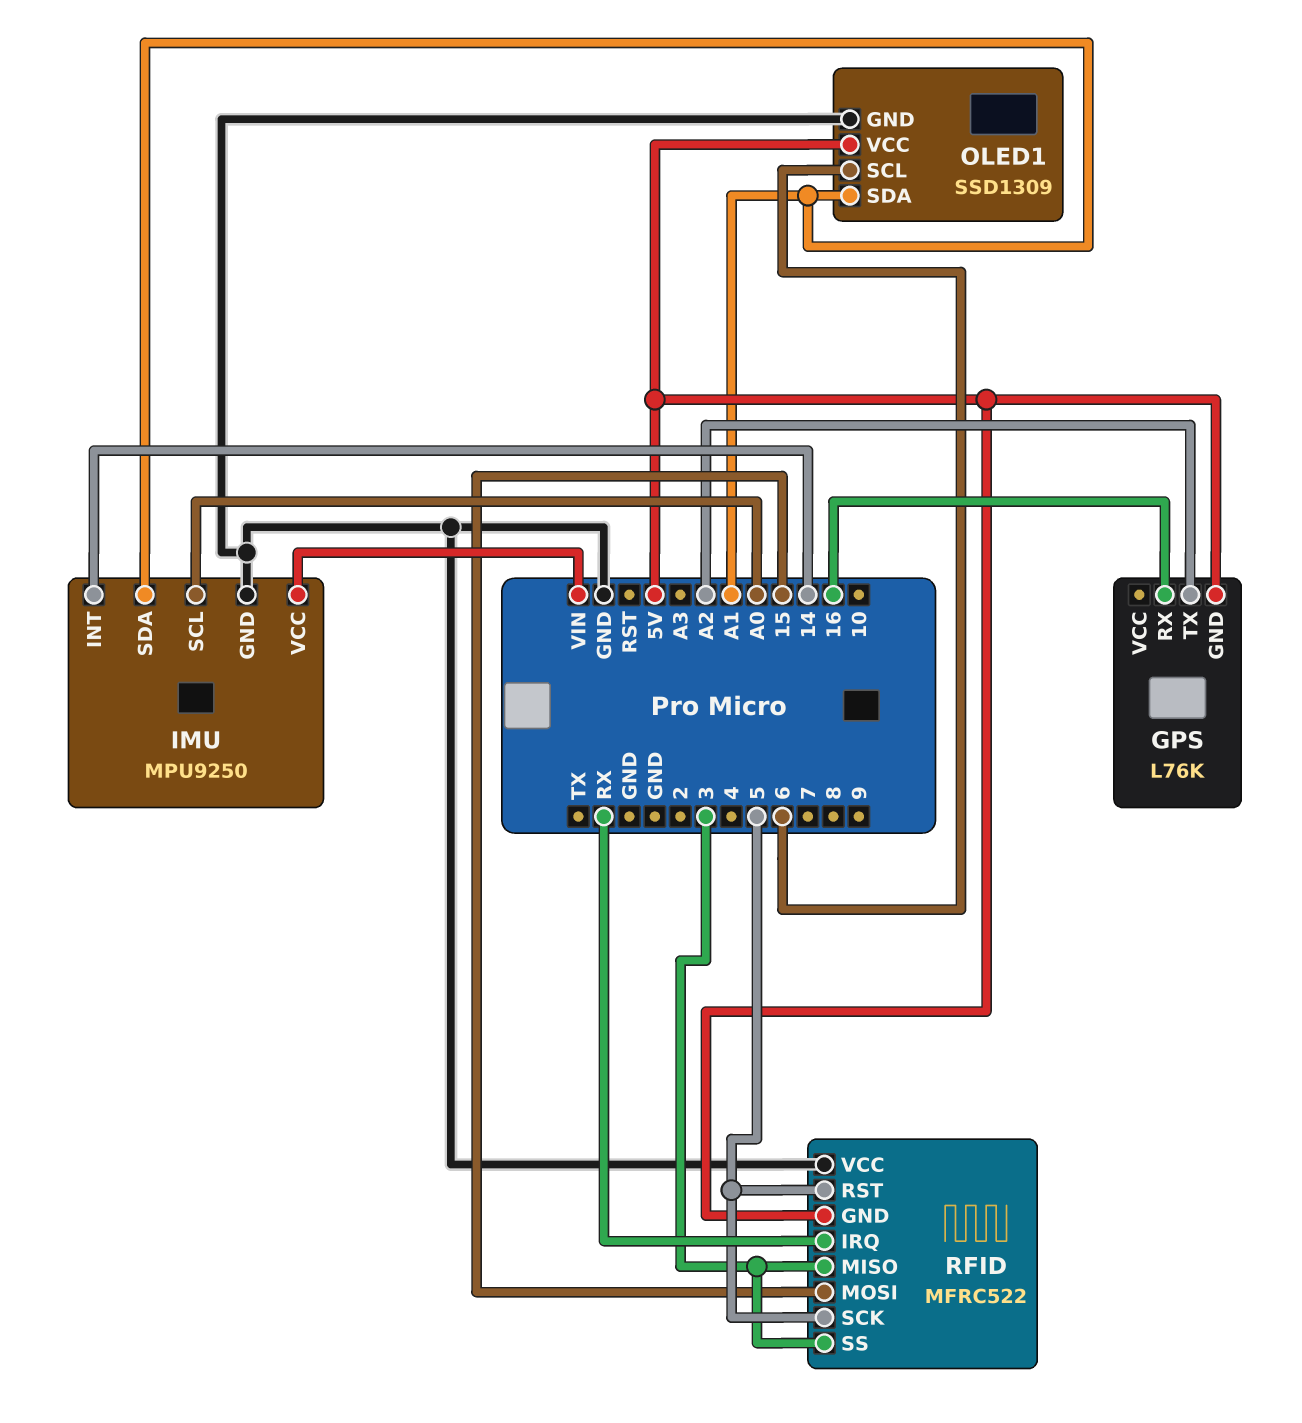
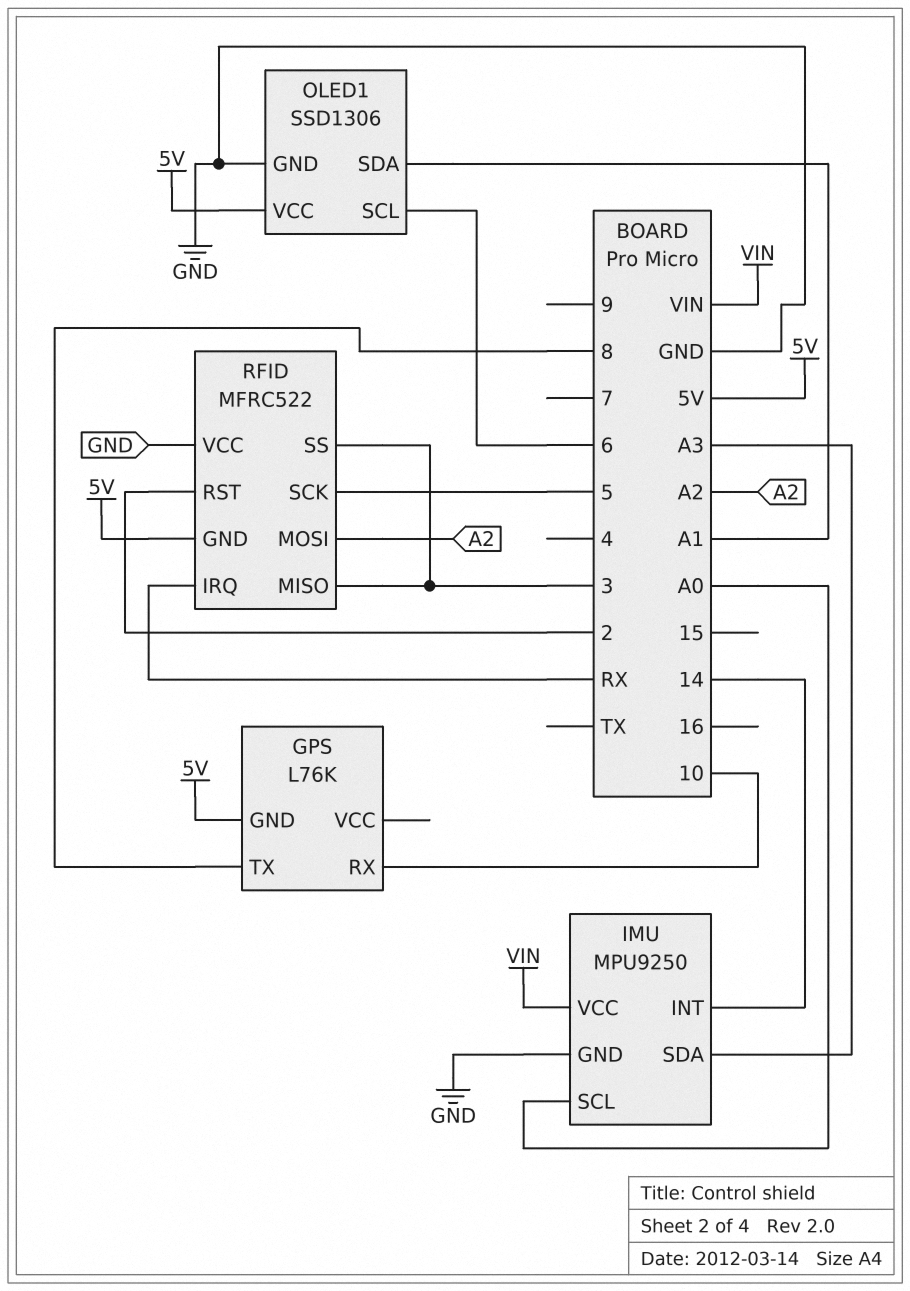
GPS pin RX: 16 -> 10
GPS pin TX: A2 -> 8
IMU pin SDA: A1 -> A3
OLED1: SSD1309 -> SSD1306
RFID pin MOSI: 15 -> A2
RFID pin RST: 5 -> 2

